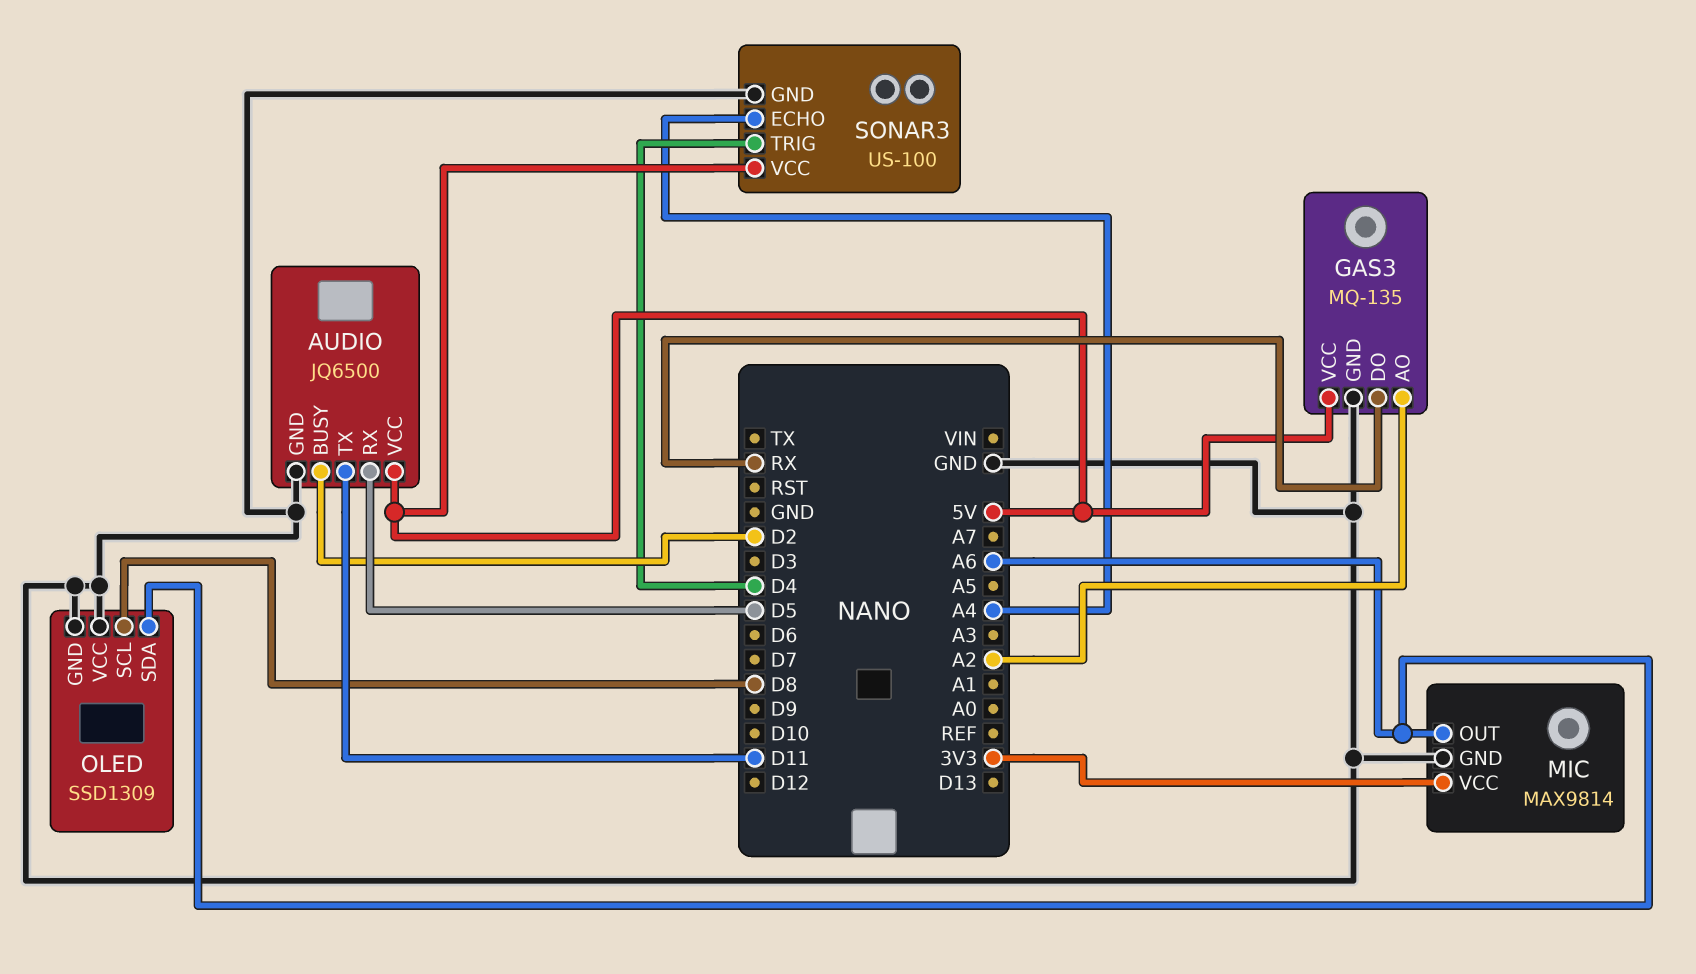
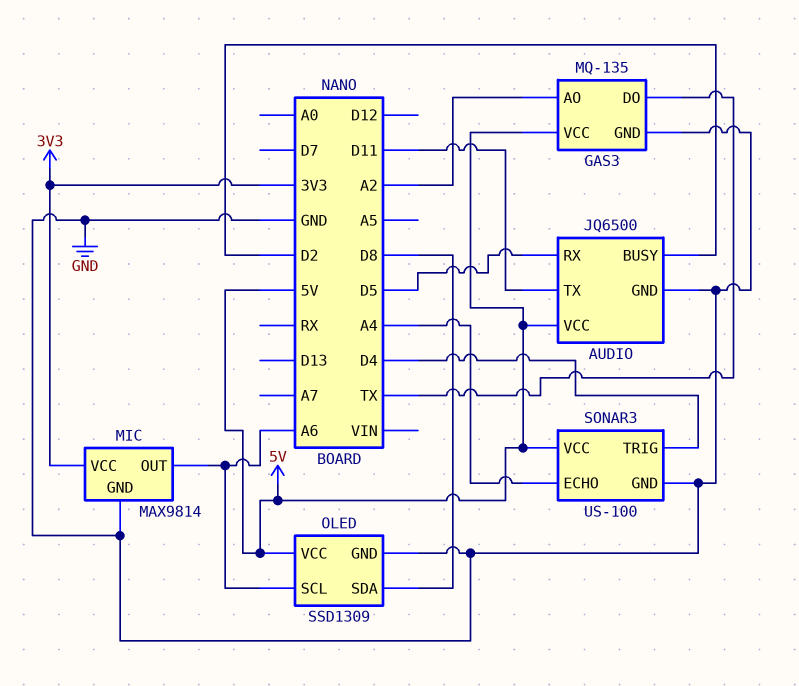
GAS3 pin DO: RX -> TX
OLED pin SCL: D8 -> A6
OLED pin SDA: A6 -> D8
OLED pin VCC: GND -> 5V

